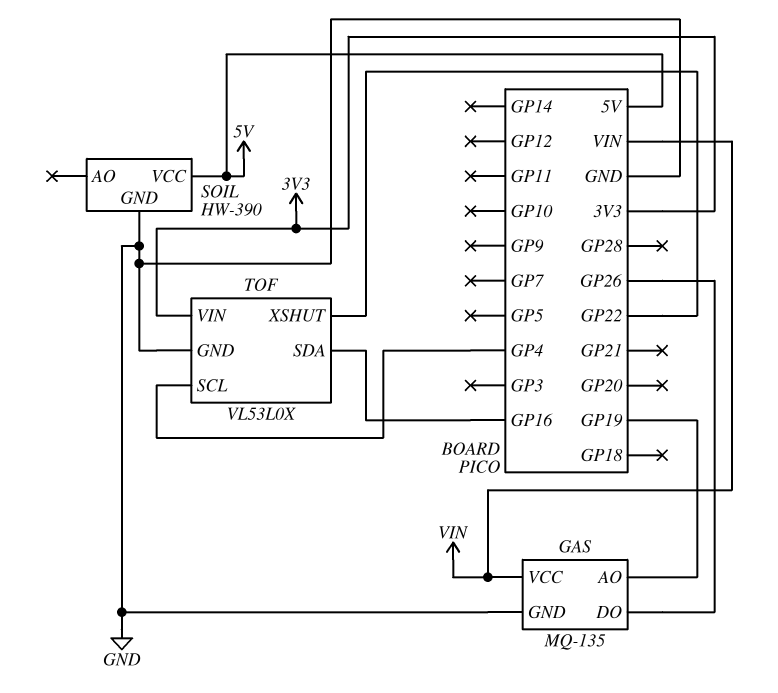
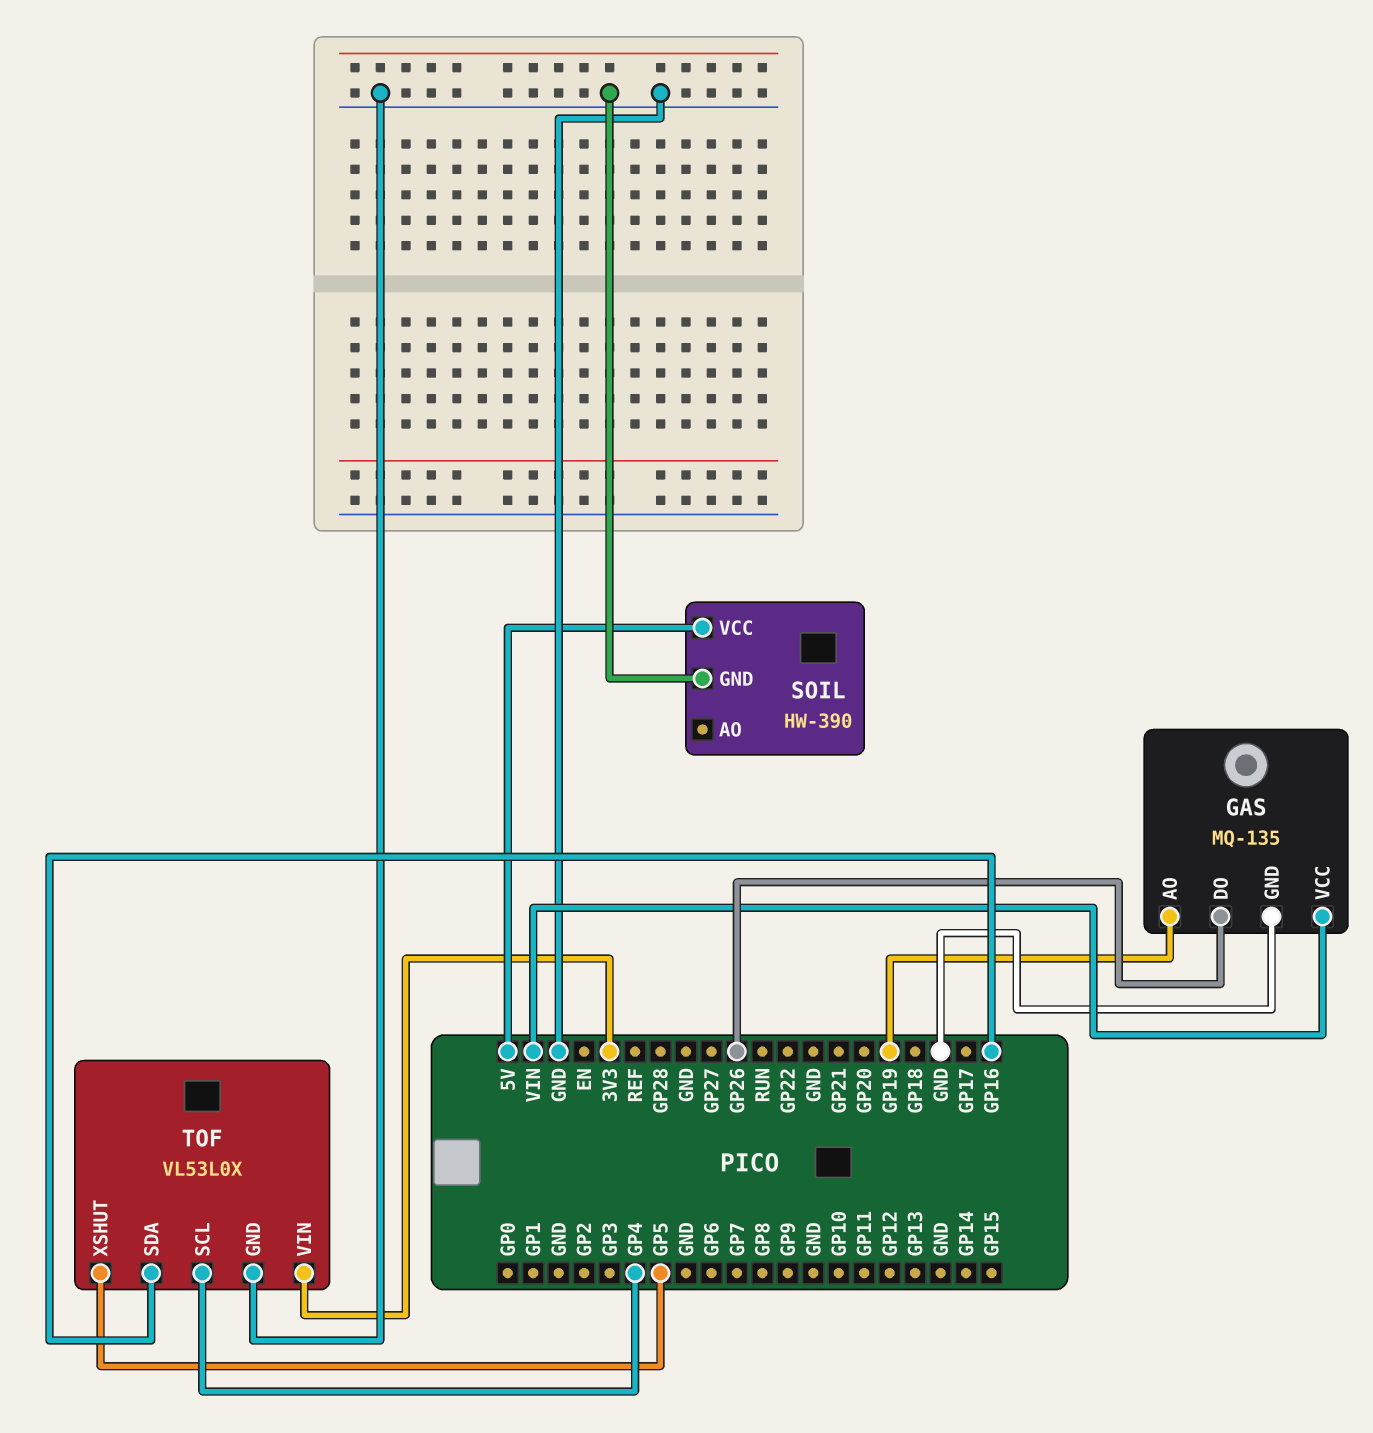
TOF pin XSHUT: GP22 -> GP5

